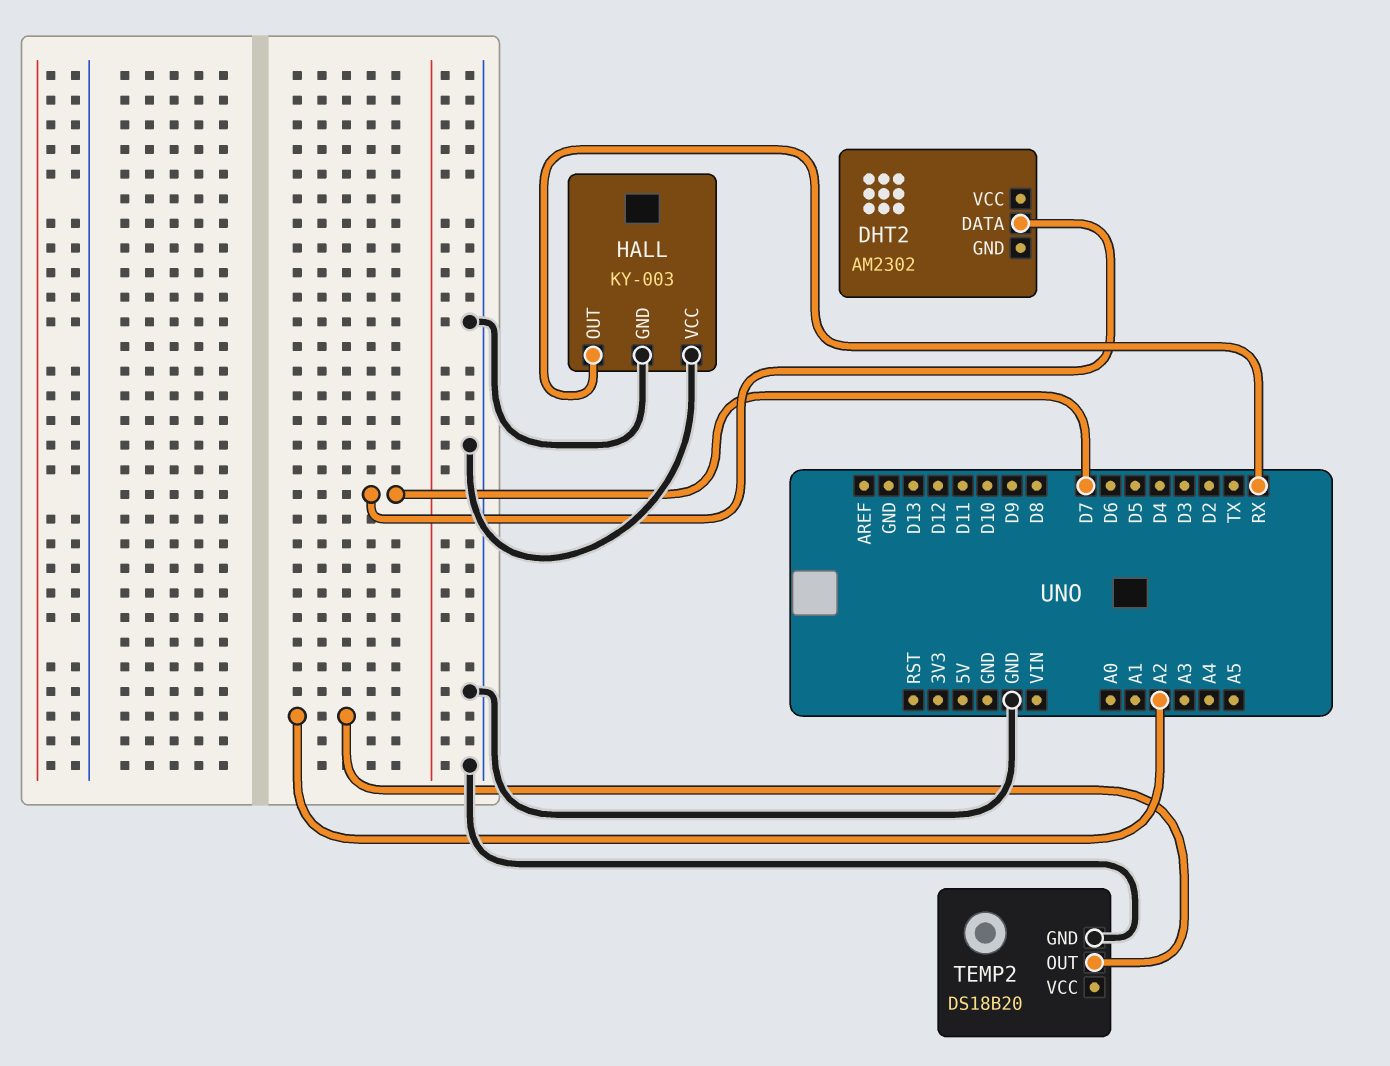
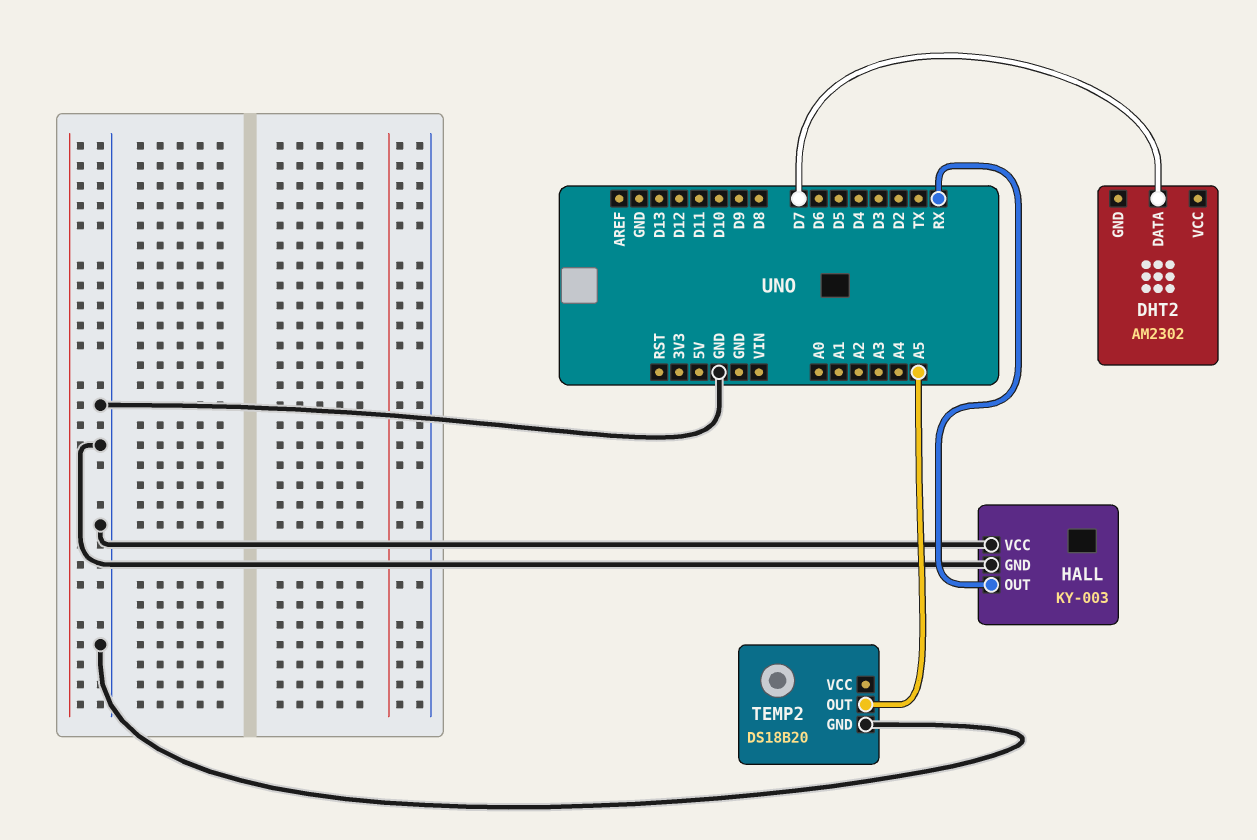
TEMP2 pin OUT: A2 -> A5

